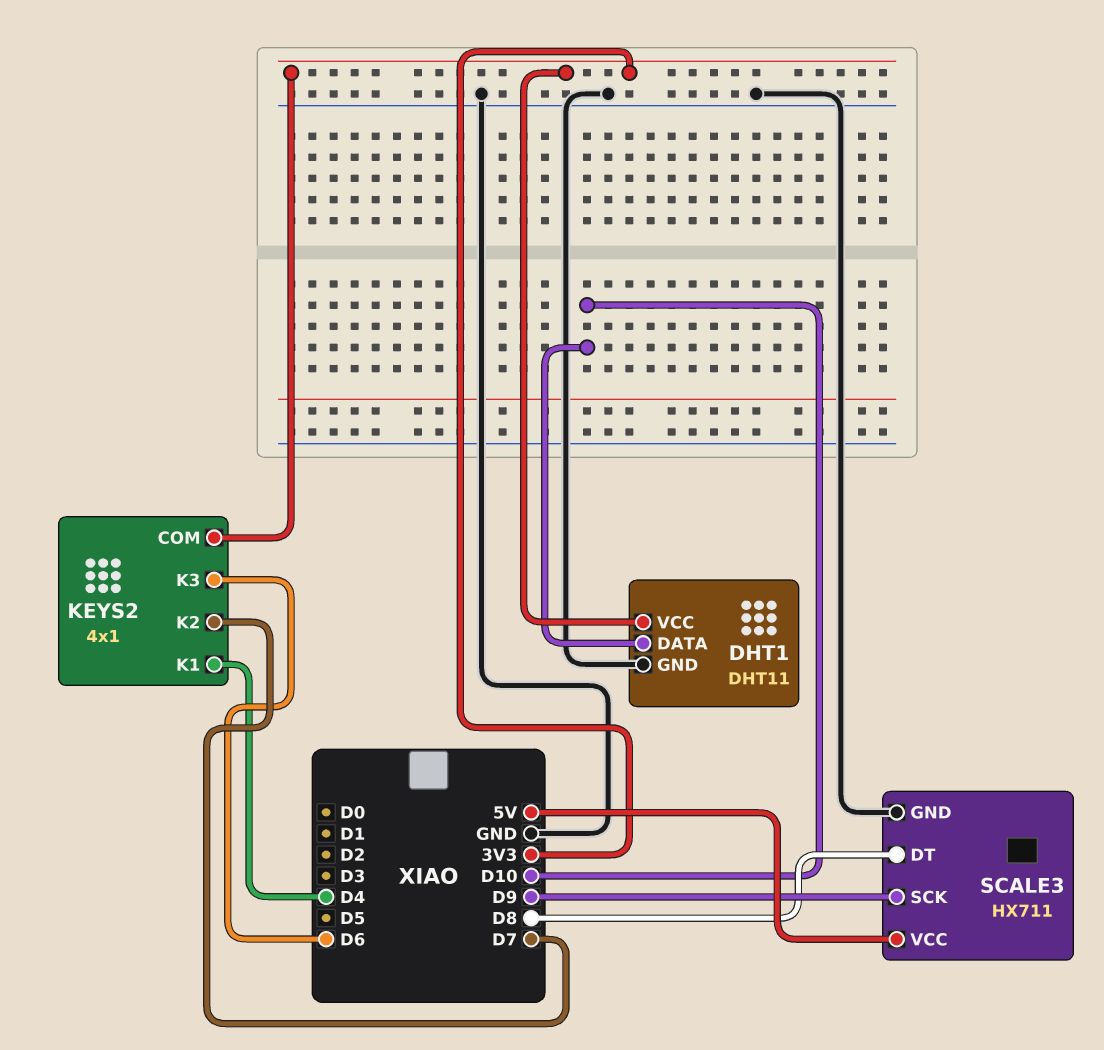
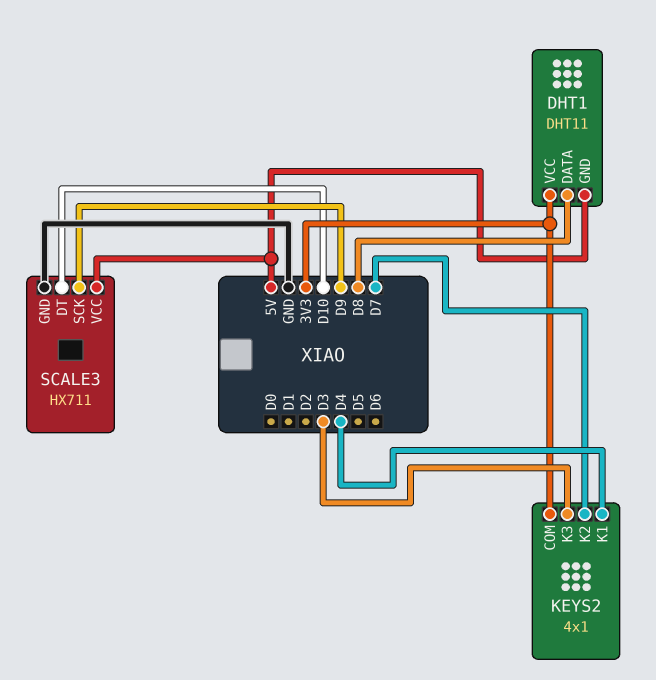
DHT1 pin DATA: D10 -> D8
DHT1 pin GND: GND -> 5V
KEYS2 pin K3: D6 -> D3
SCALE3 pin DT: D8 -> D10

